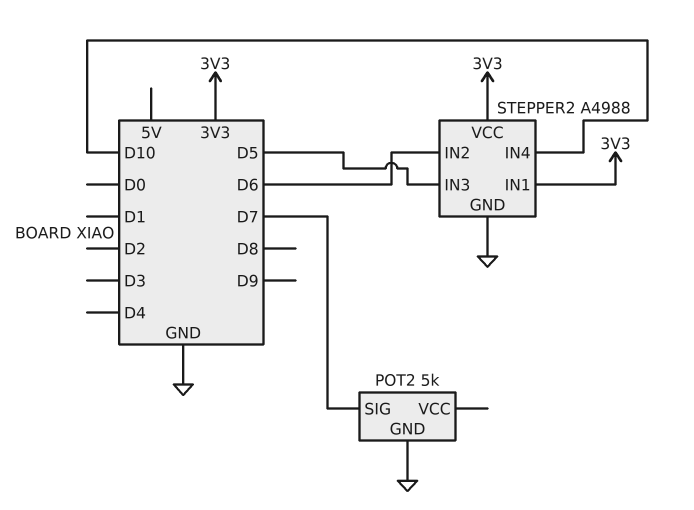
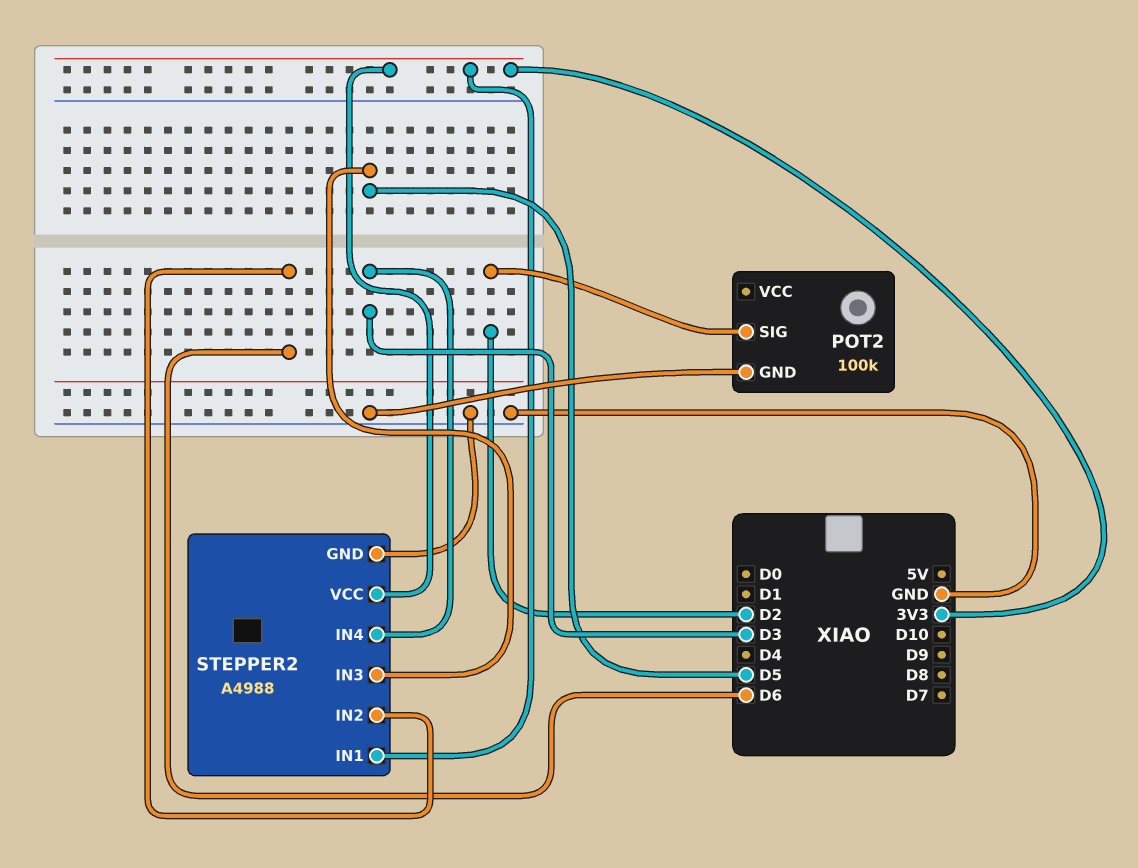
POT2: 5k -> 100k
POT2 pin SIG: D7 -> D2
STEPPER2 pin IN4: D10 -> D3

